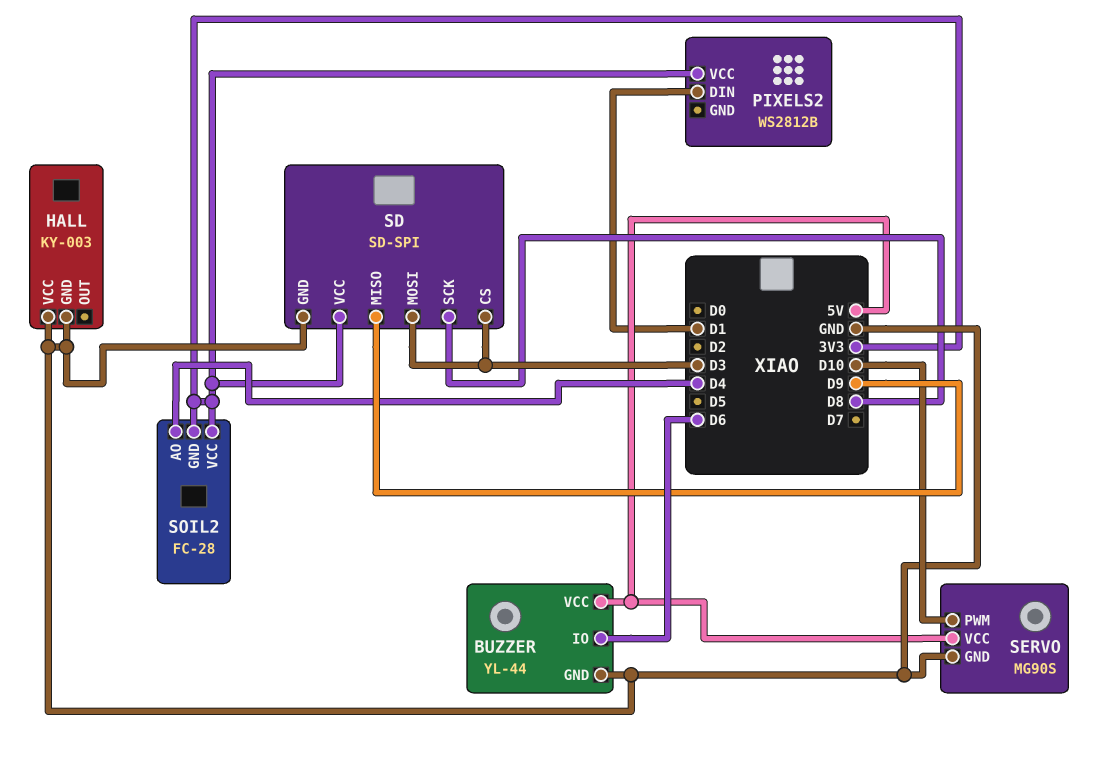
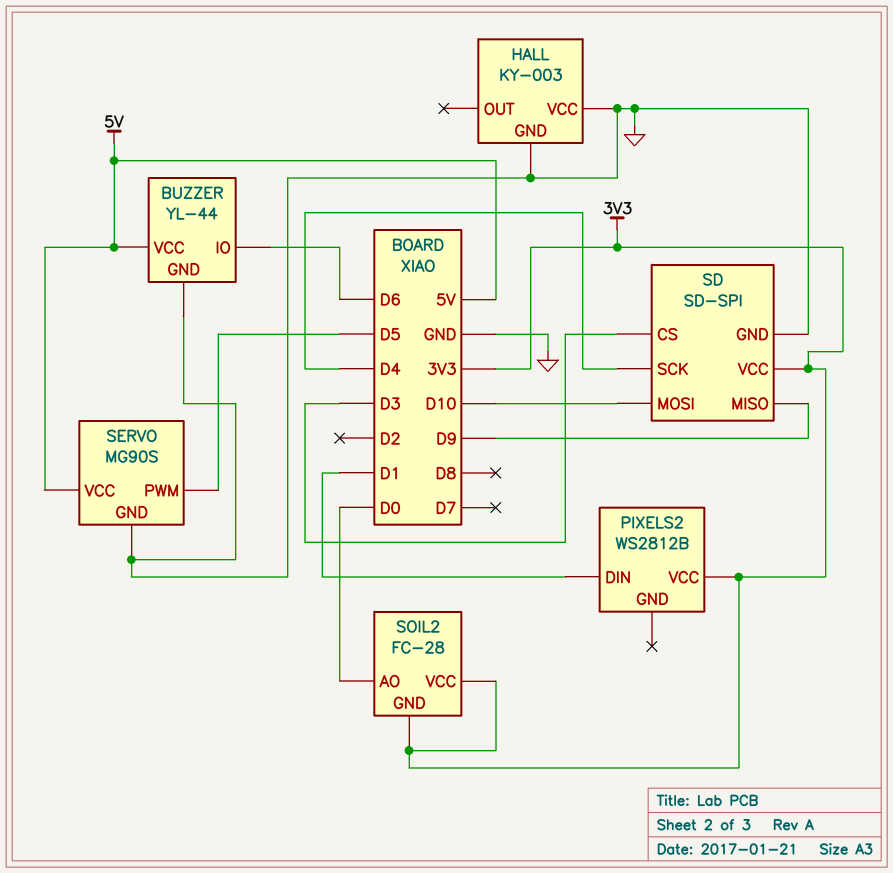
SD pin MOSI: D3 -> D10
SD pin SCK: D8 -> D4
SERVO pin PWM: D10 -> D5
SOIL2 pin AO: D4 -> D0

